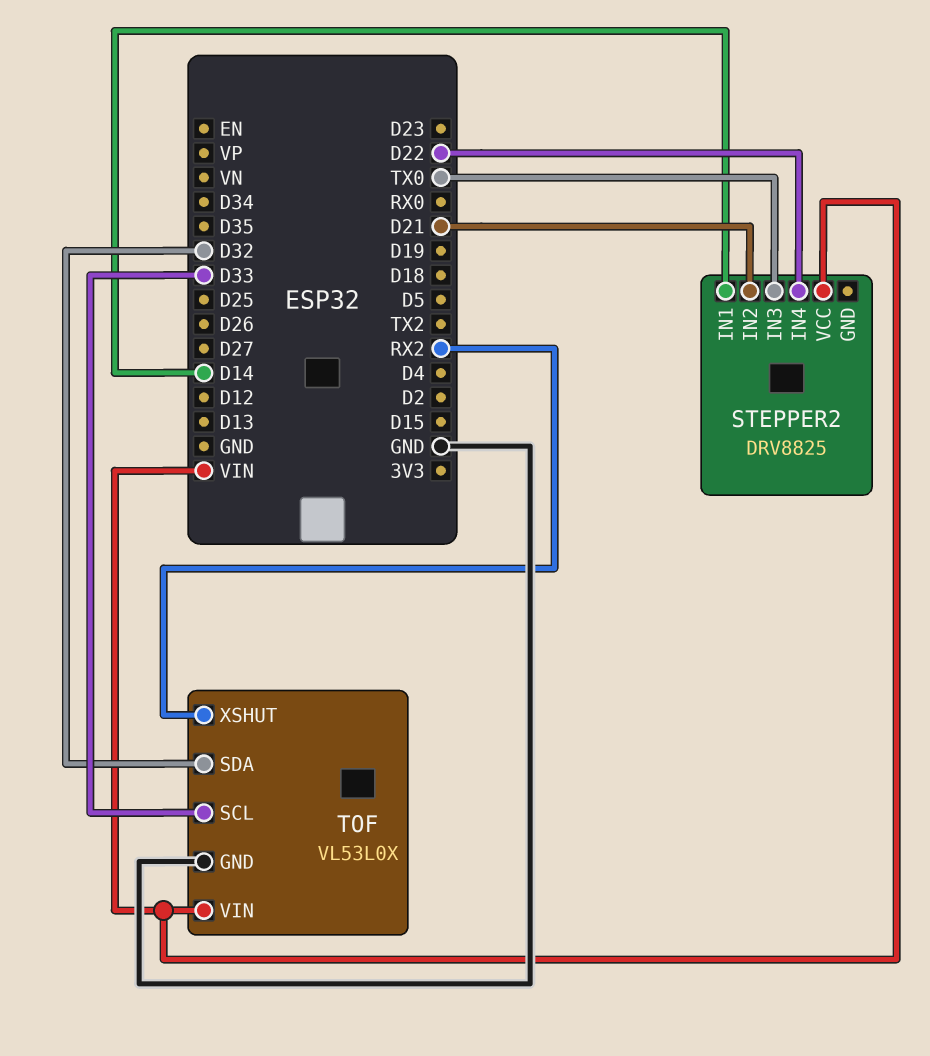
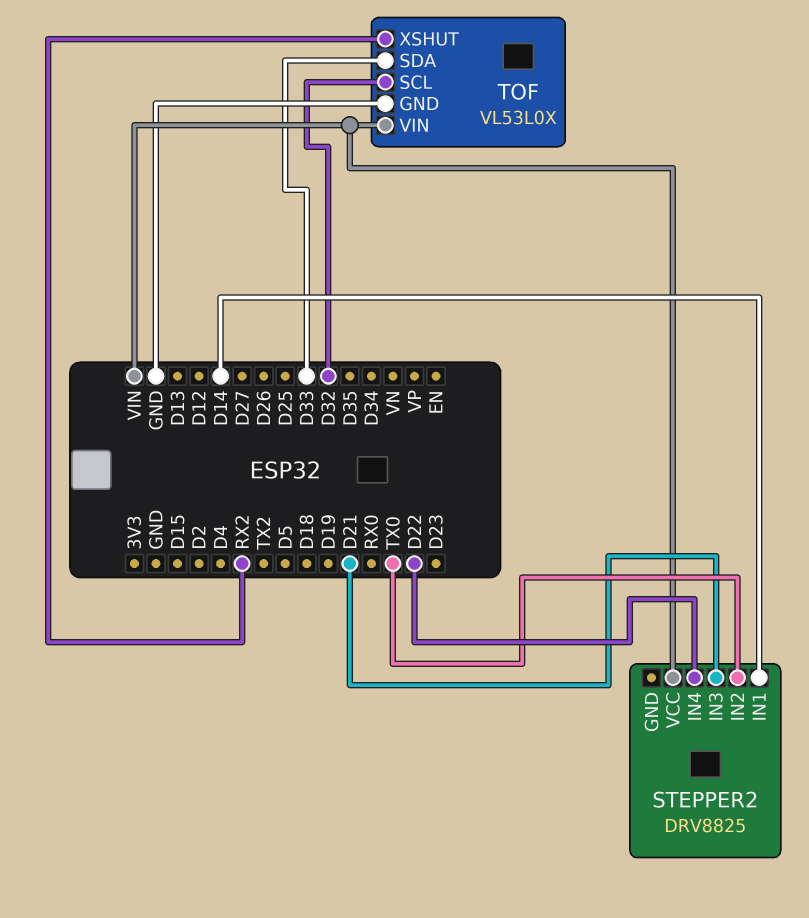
STEPPER2 pin IN2: D21 -> TX0
STEPPER2 pin IN3: TX0 -> D21
TOF pin SCL: D33 -> D32
TOF pin SDA: D32 -> D33

